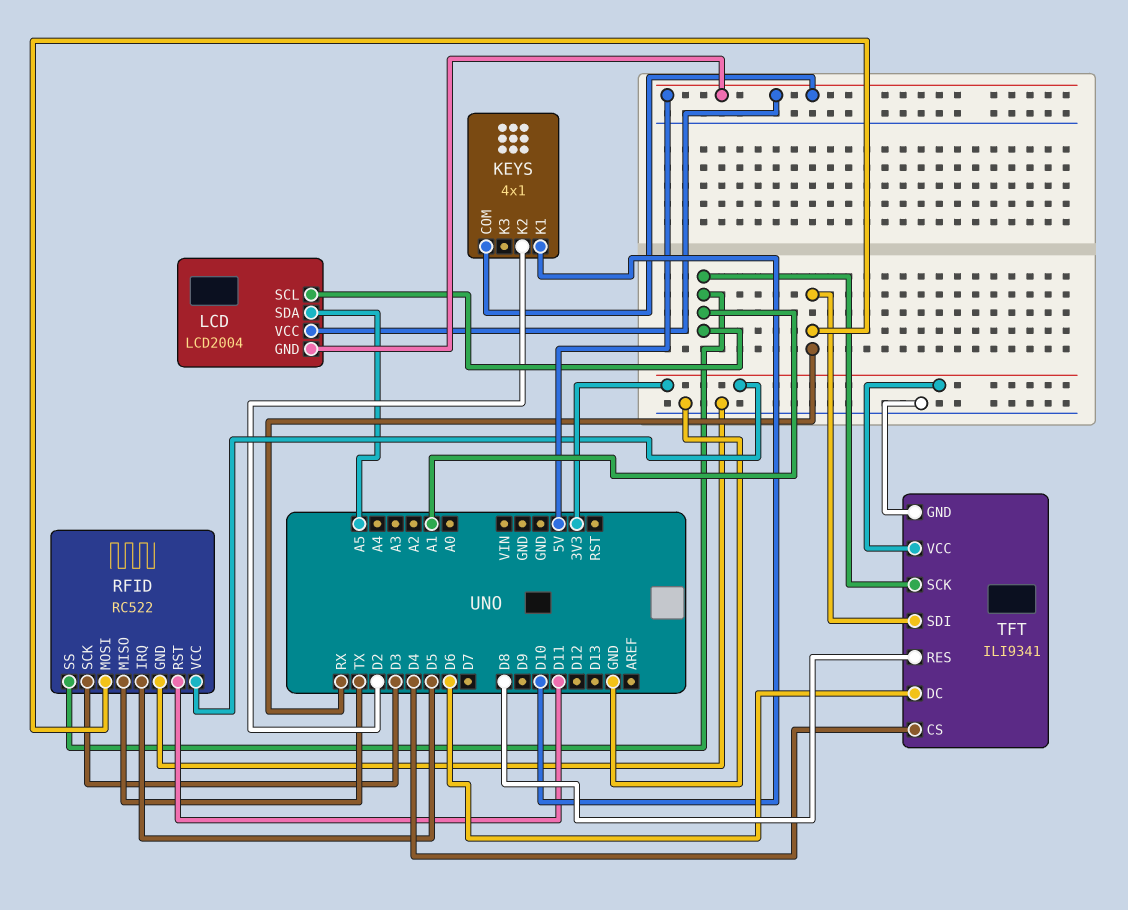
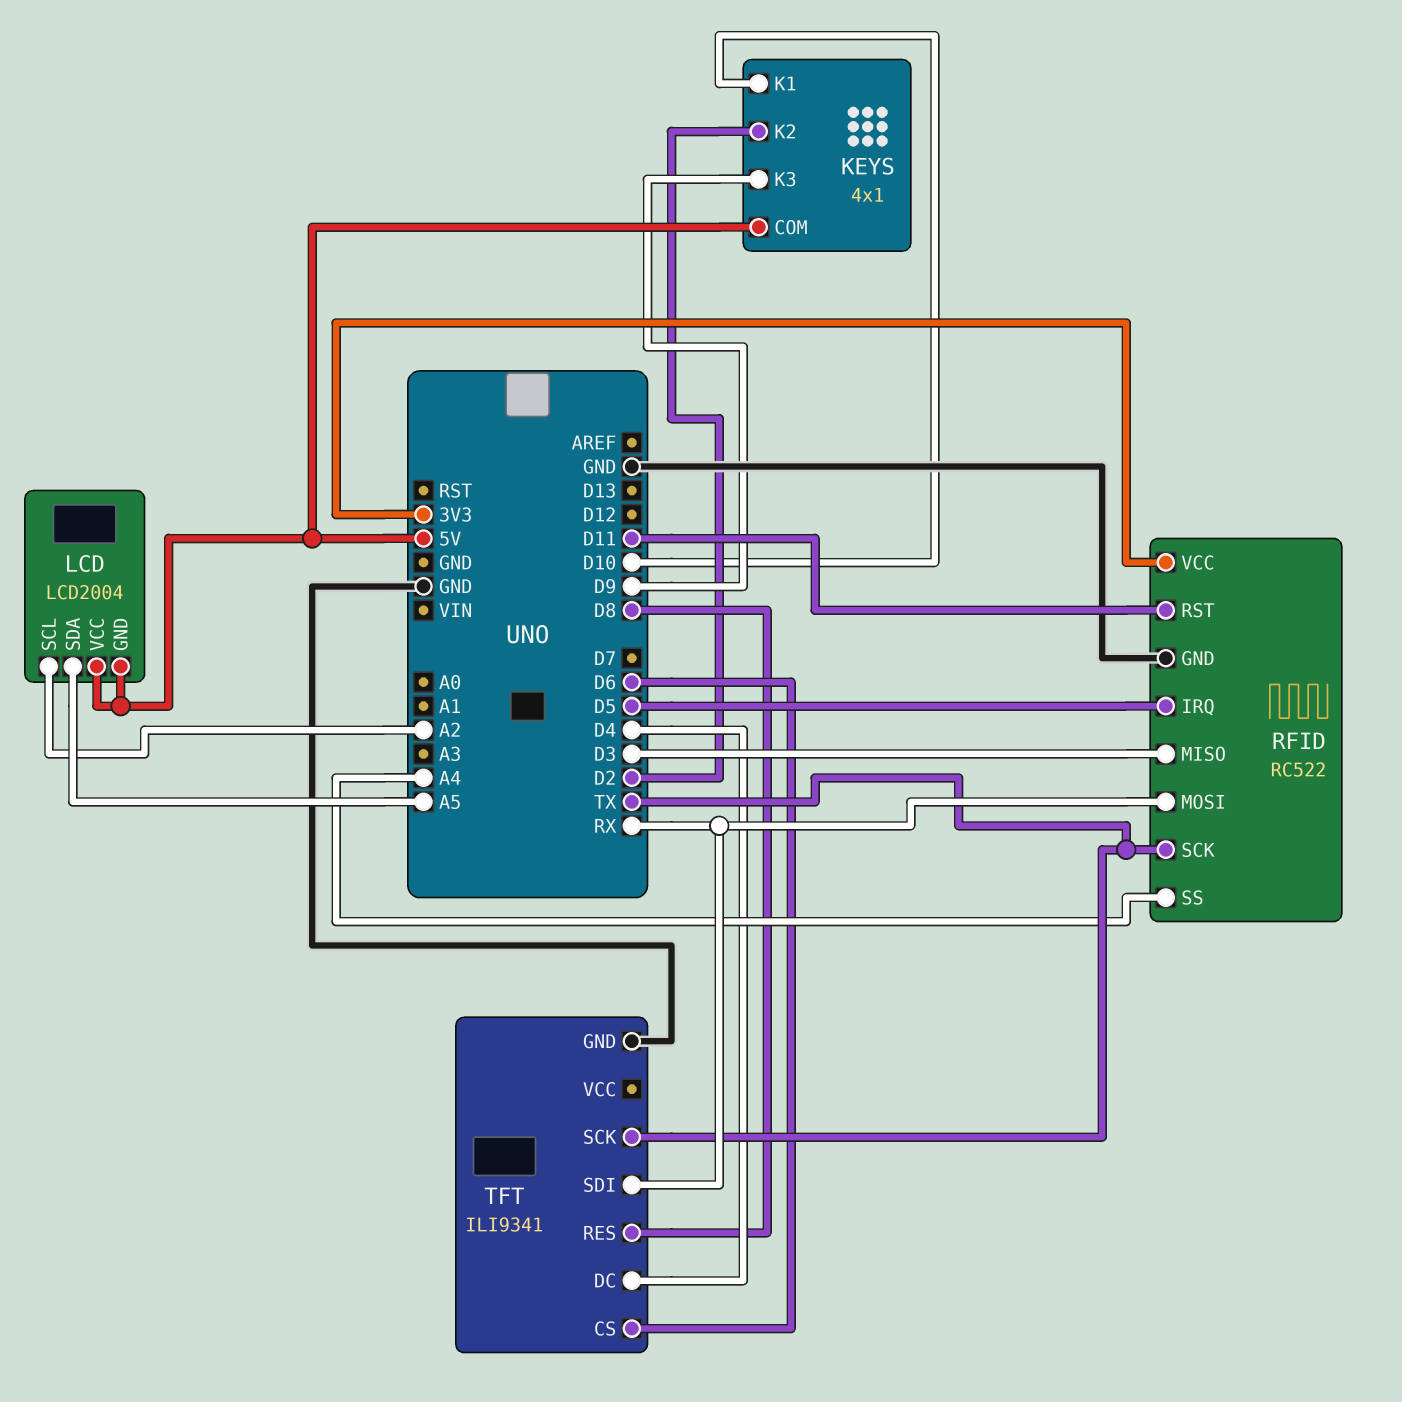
KEYS pin K3: none -> D9
LCD pin SCL: A1 -> A2
RFID pin MISO: TX -> D3
RFID pin SCK: D3 -> TX
RFID pin SS: A1 -> A4
TFT pin CS: D4 -> D6
TFT pin DC: D6 -> D4
TFT pin SCK: A1 -> TX
TFT pin VCC: 3V3 -> none

